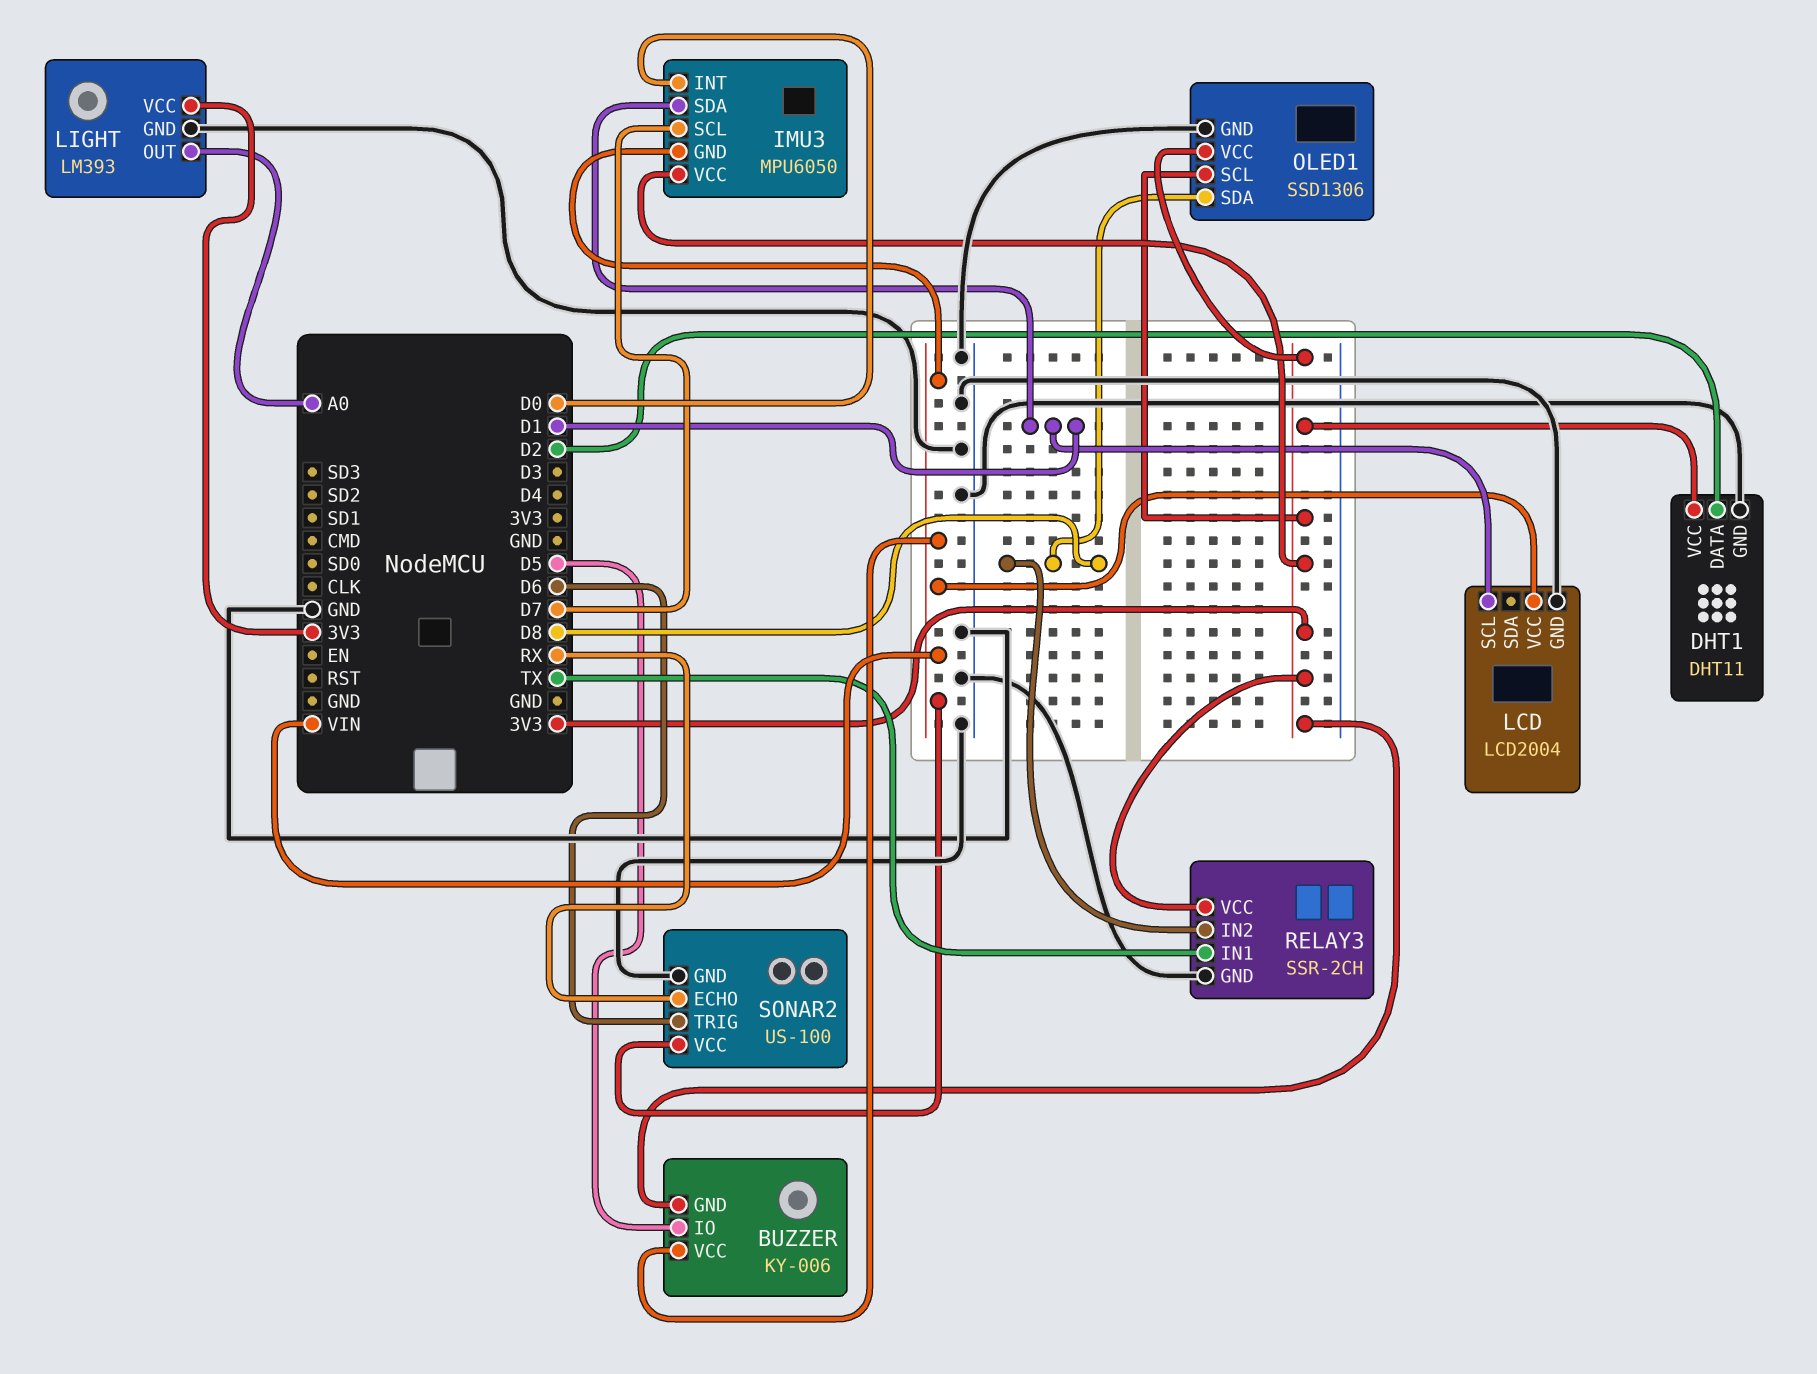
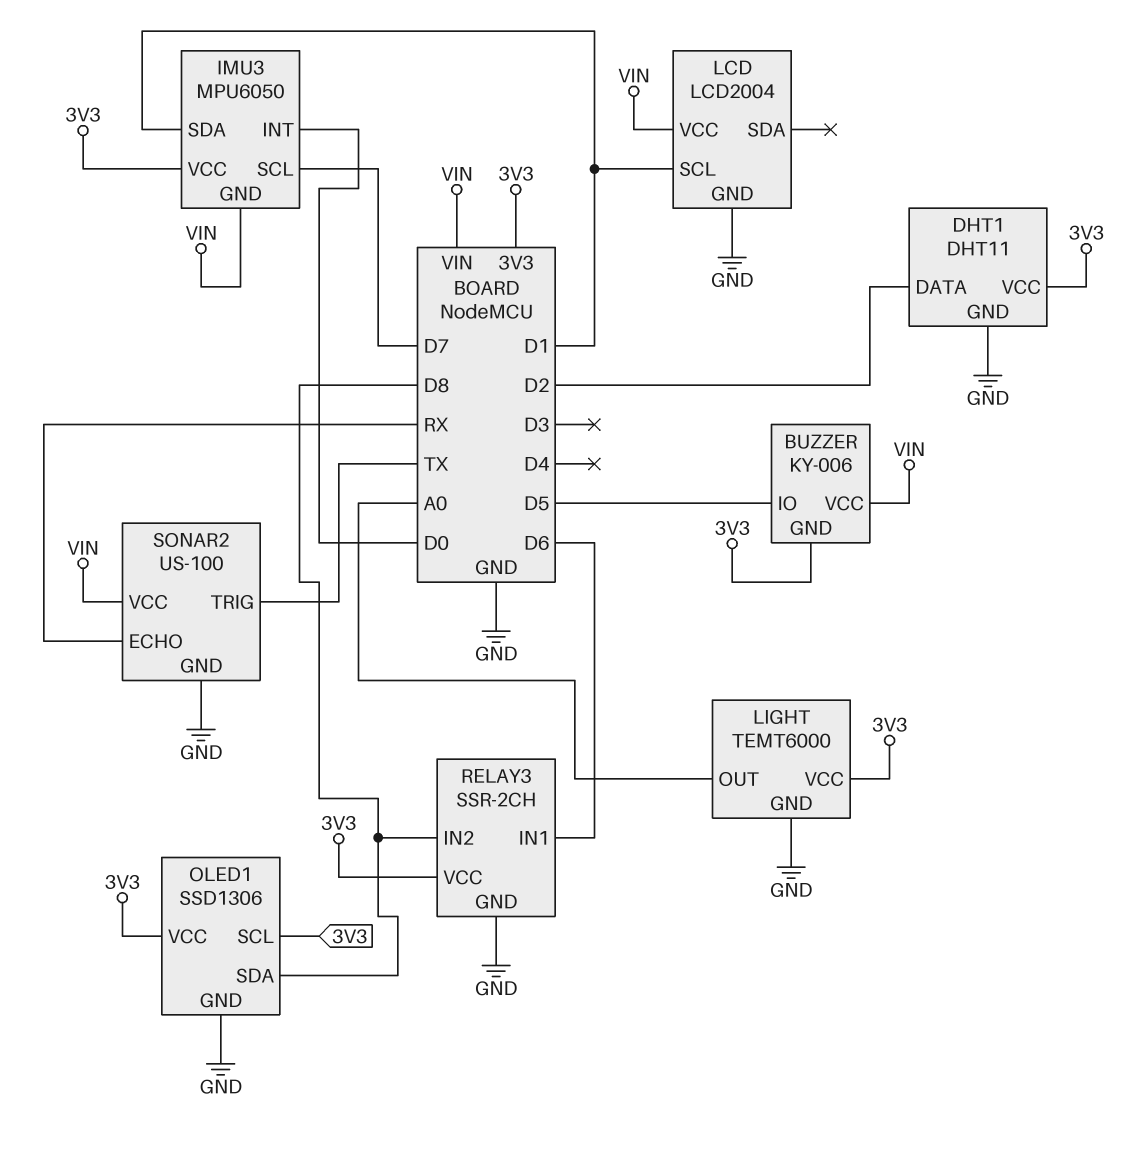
LIGHT: LM393 -> TEMT6000
RELAY3 pin IN1: TX -> D6
SONAR2 pin TRIG: D6 -> TX

